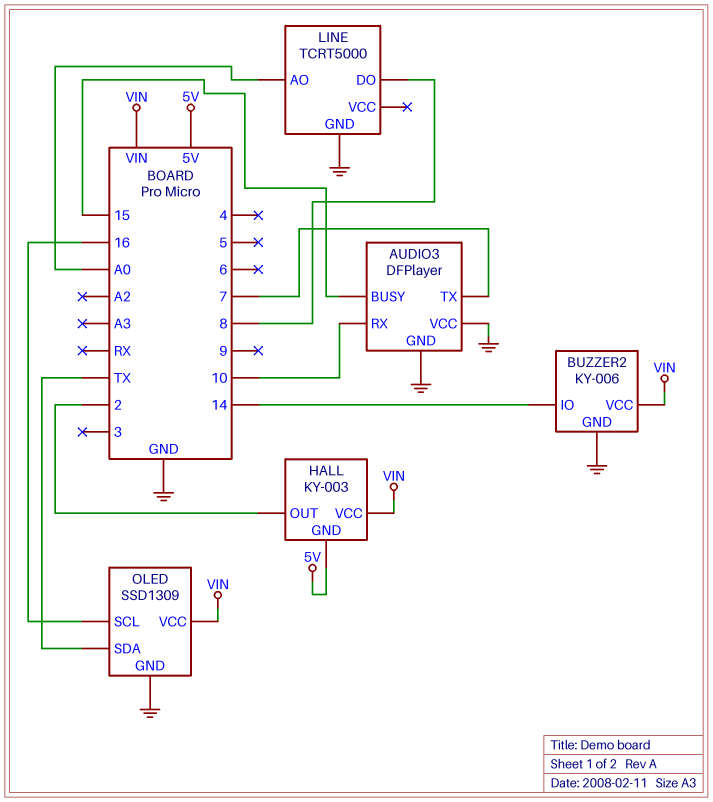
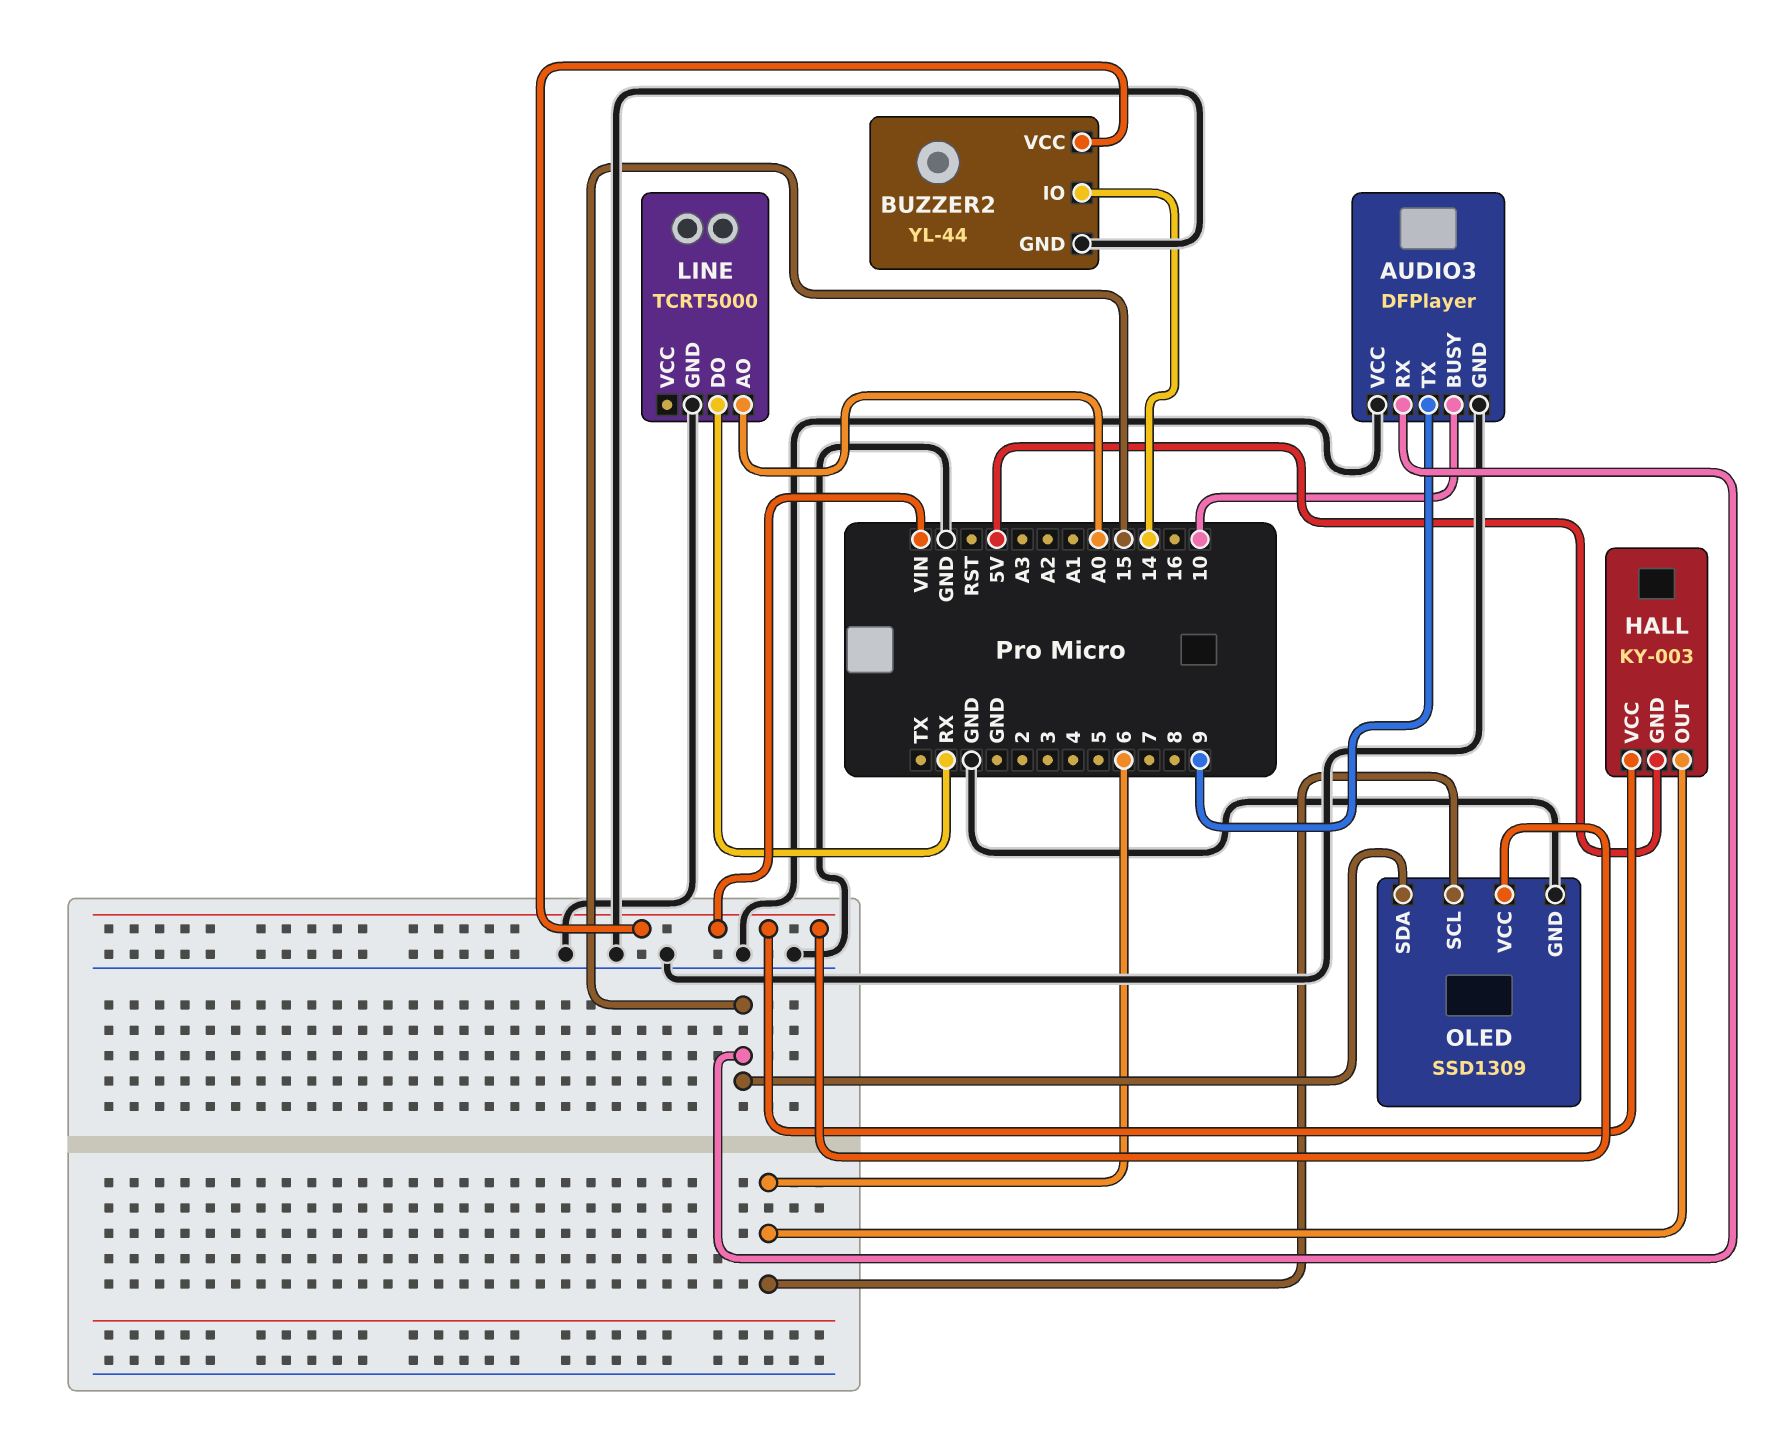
AUDIO3 pin BUSY: 15 -> 10
AUDIO3 pin RX: 10 -> 15
AUDIO3 pin TX: 7 -> 9
BUZZER2: KY-006 -> YL-44
HALL pin OUT: 2 -> 6
LINE pin DO: 8 -> RX
OLED pin SCL: 16 -> 6
OLED pin SDA: TX -> 15

